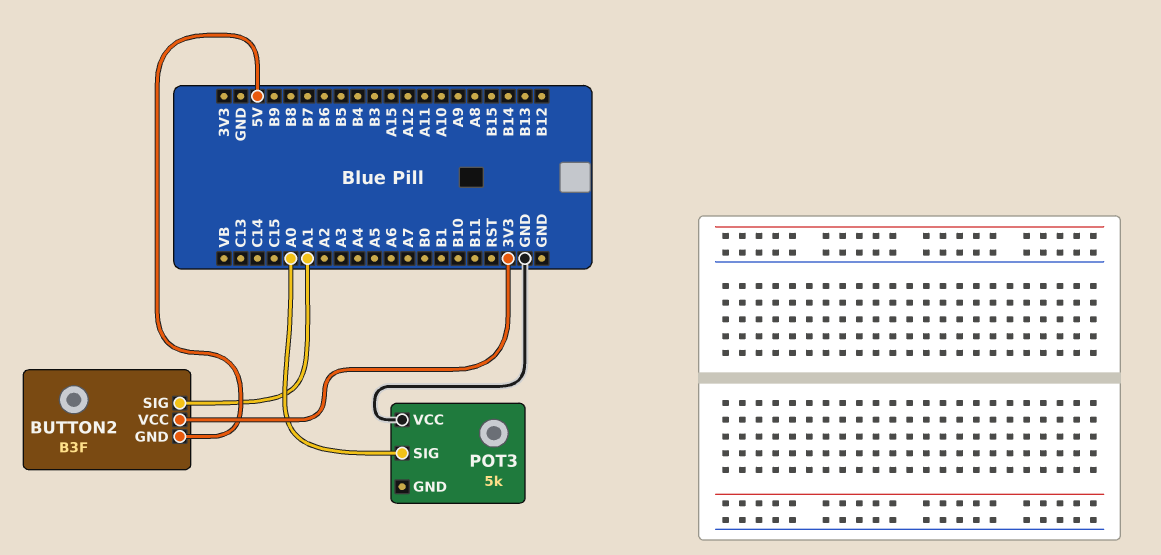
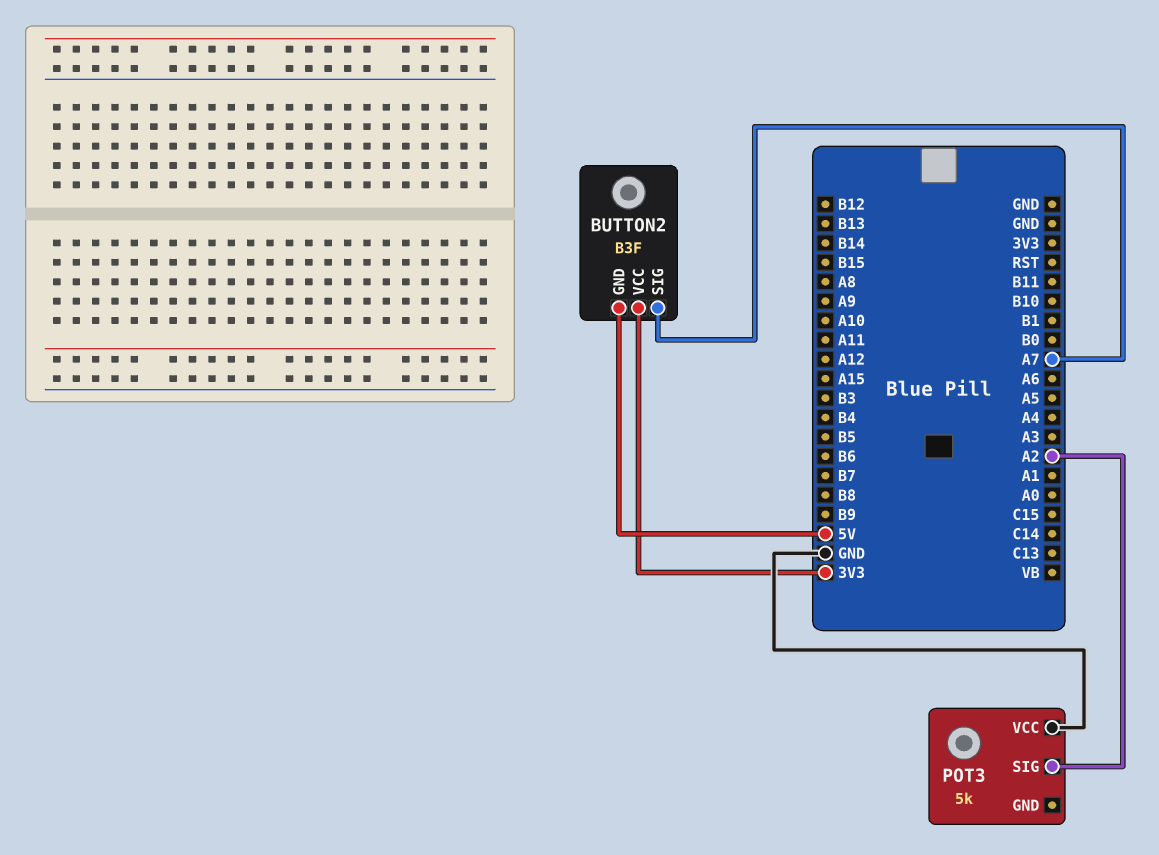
BUTTON2 pin SIG: A1 -> A7
POT3 pin SIG: A0 -> A2

